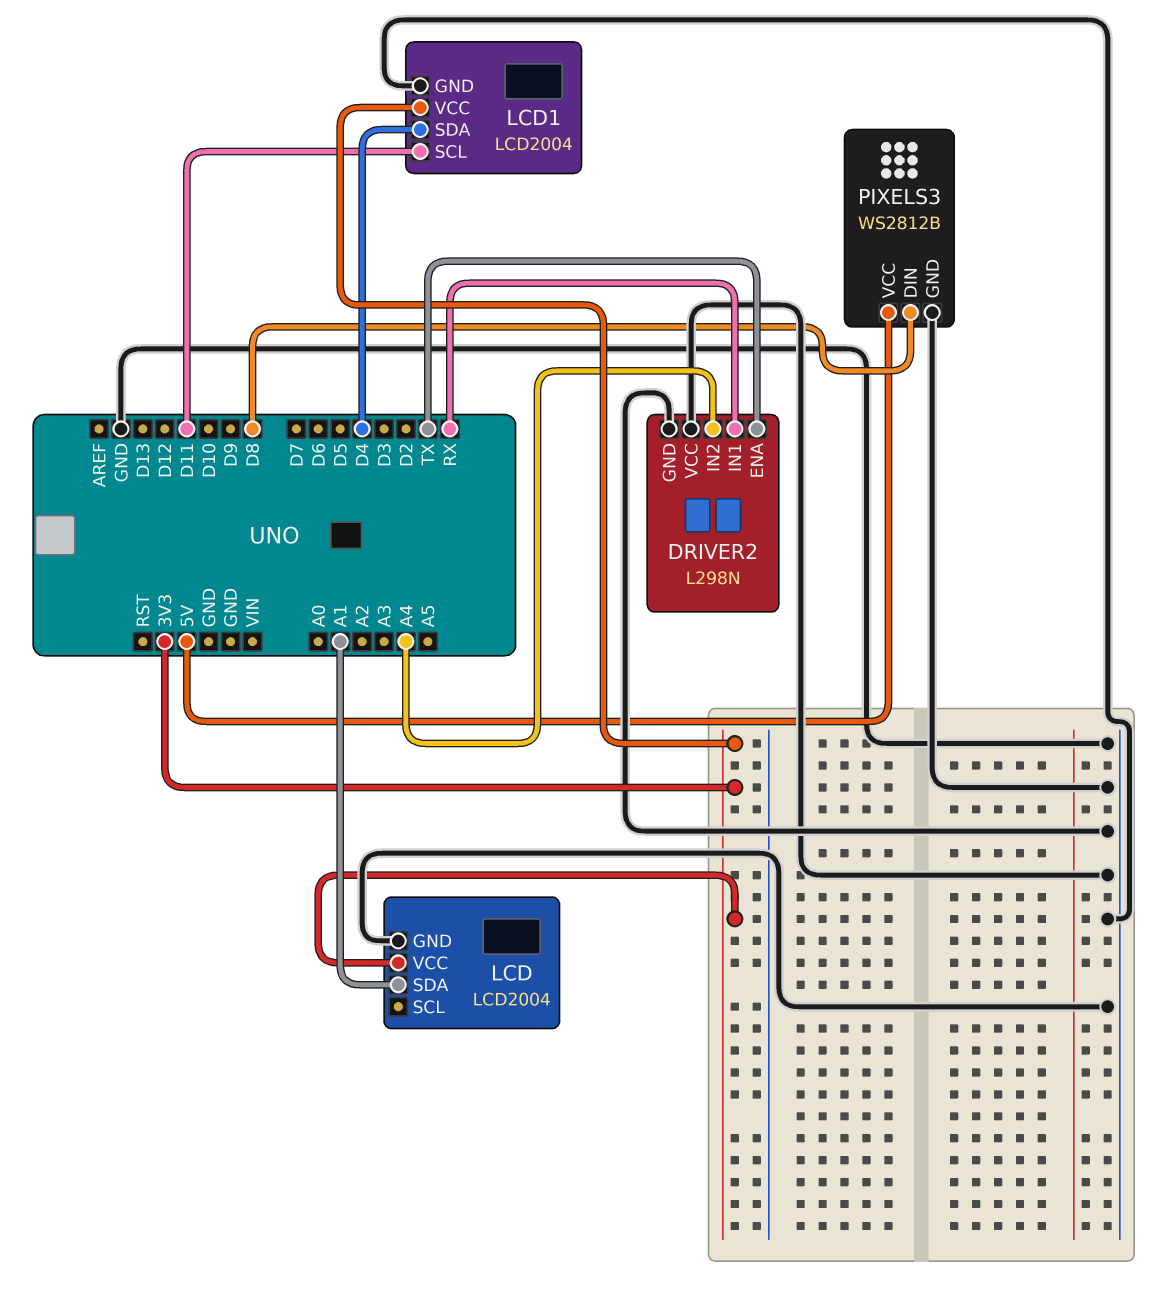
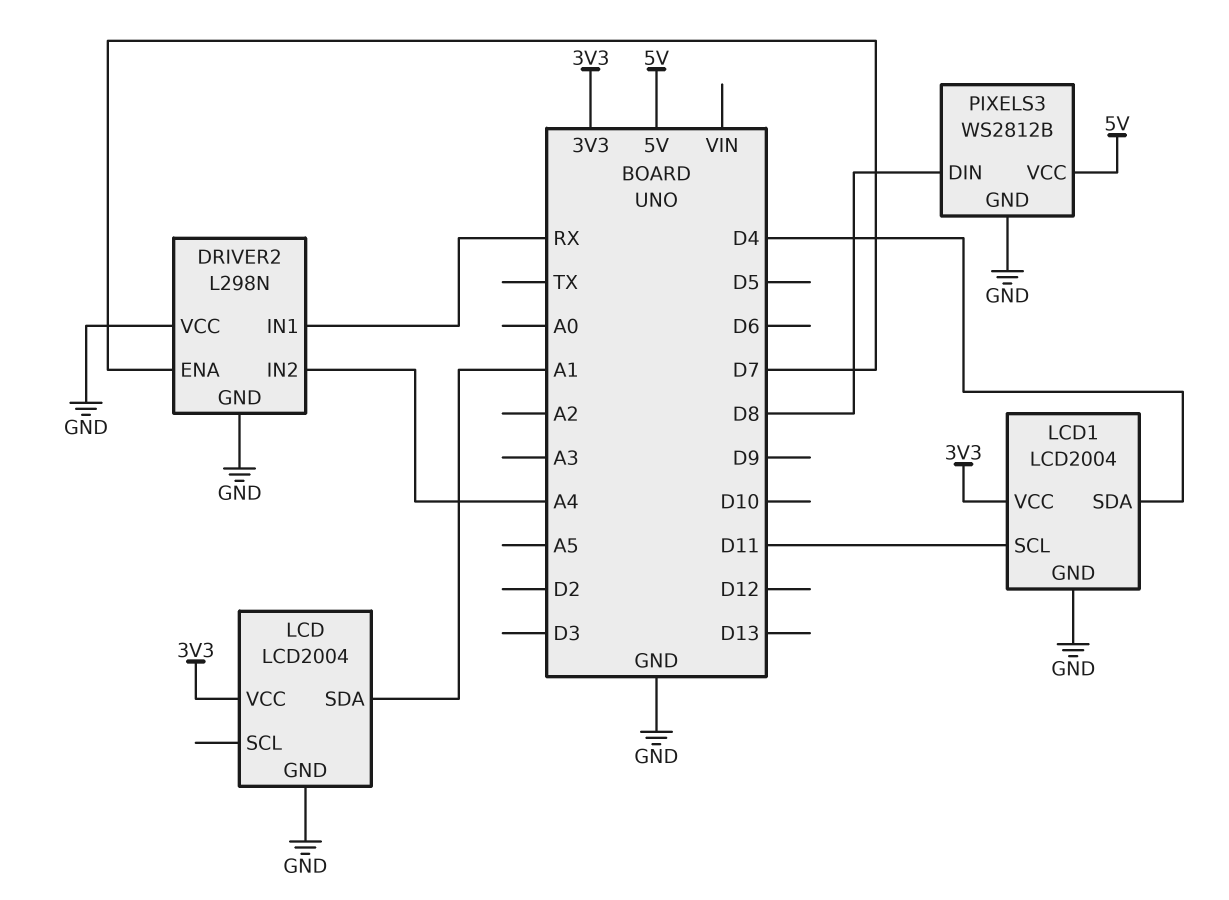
DRIVER2 pin ENA: TX -> D7

